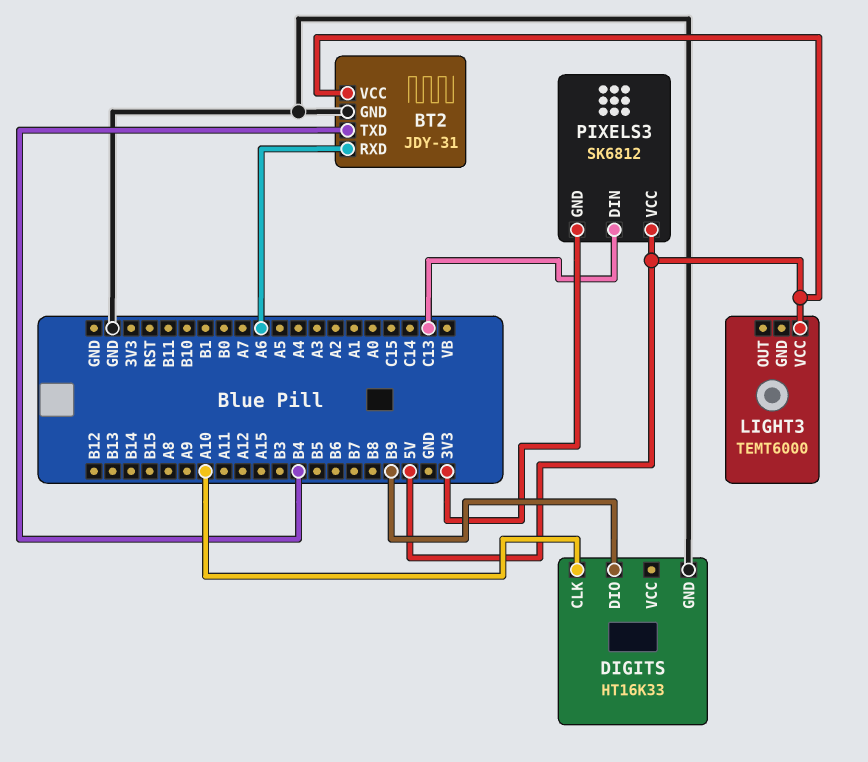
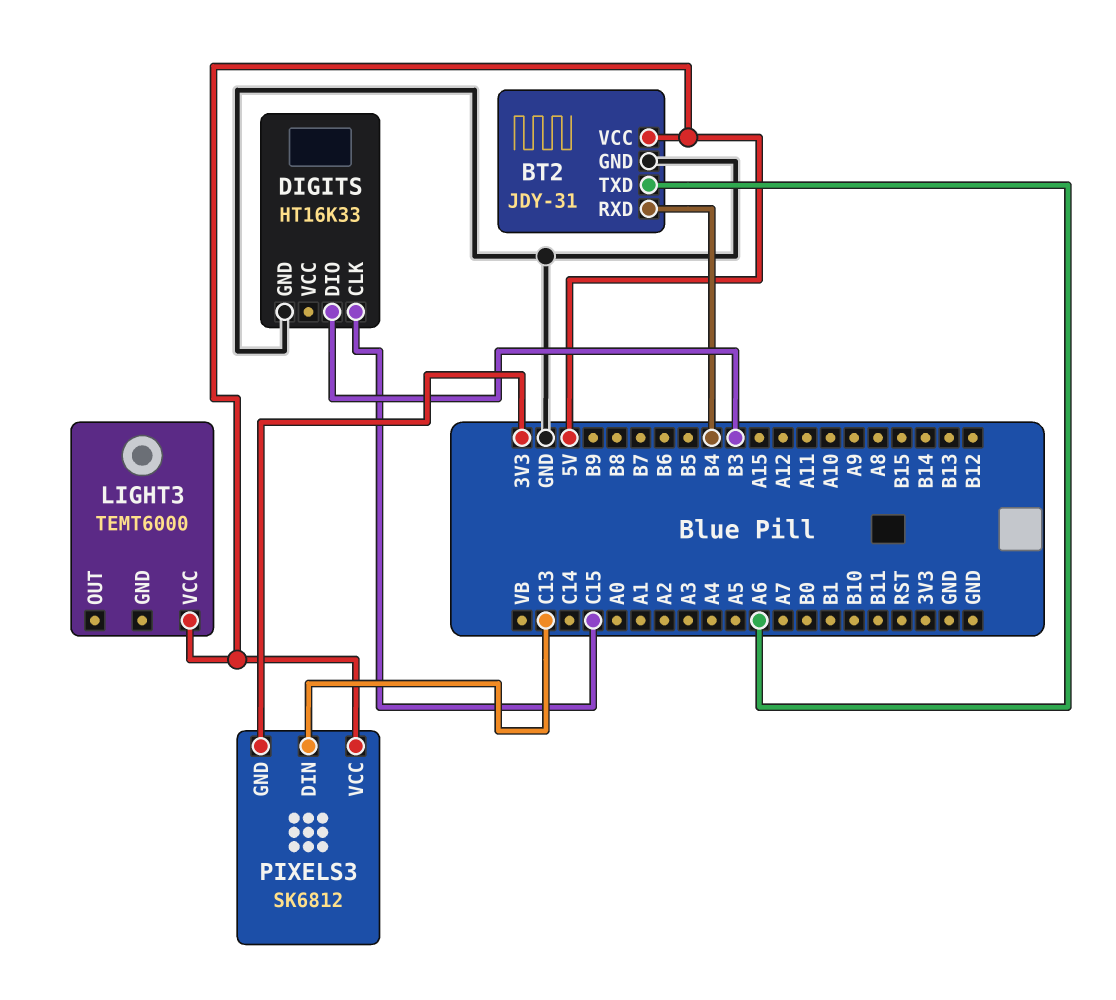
BT2 pin RXD: A6 -> B4
BT2 pin TXD: B4 -> A6
DIGITS pin CLK: A10 -> C15
DIGITS pin DIO: B9 -> B3

